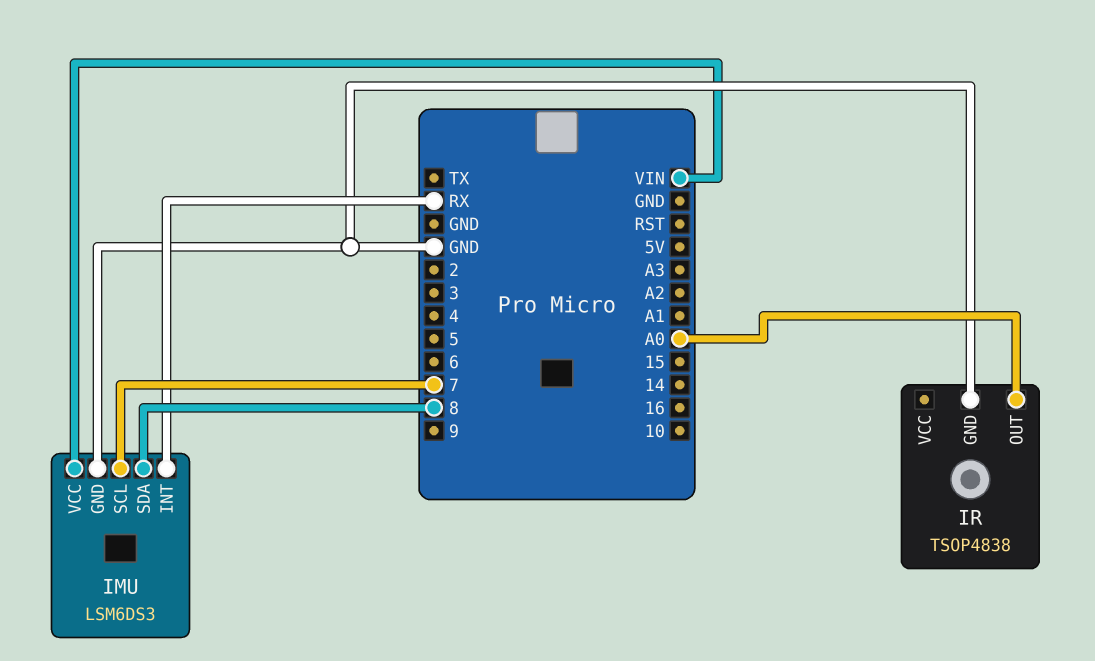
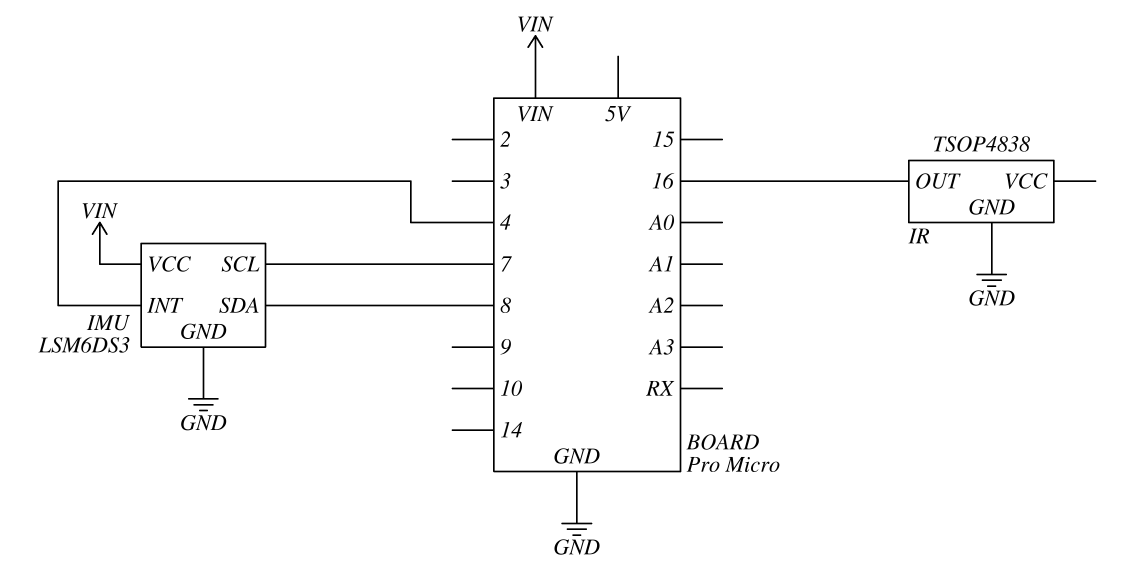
IMU pin INT: RX -> 4
IR pin OUT: A0 -> 16

